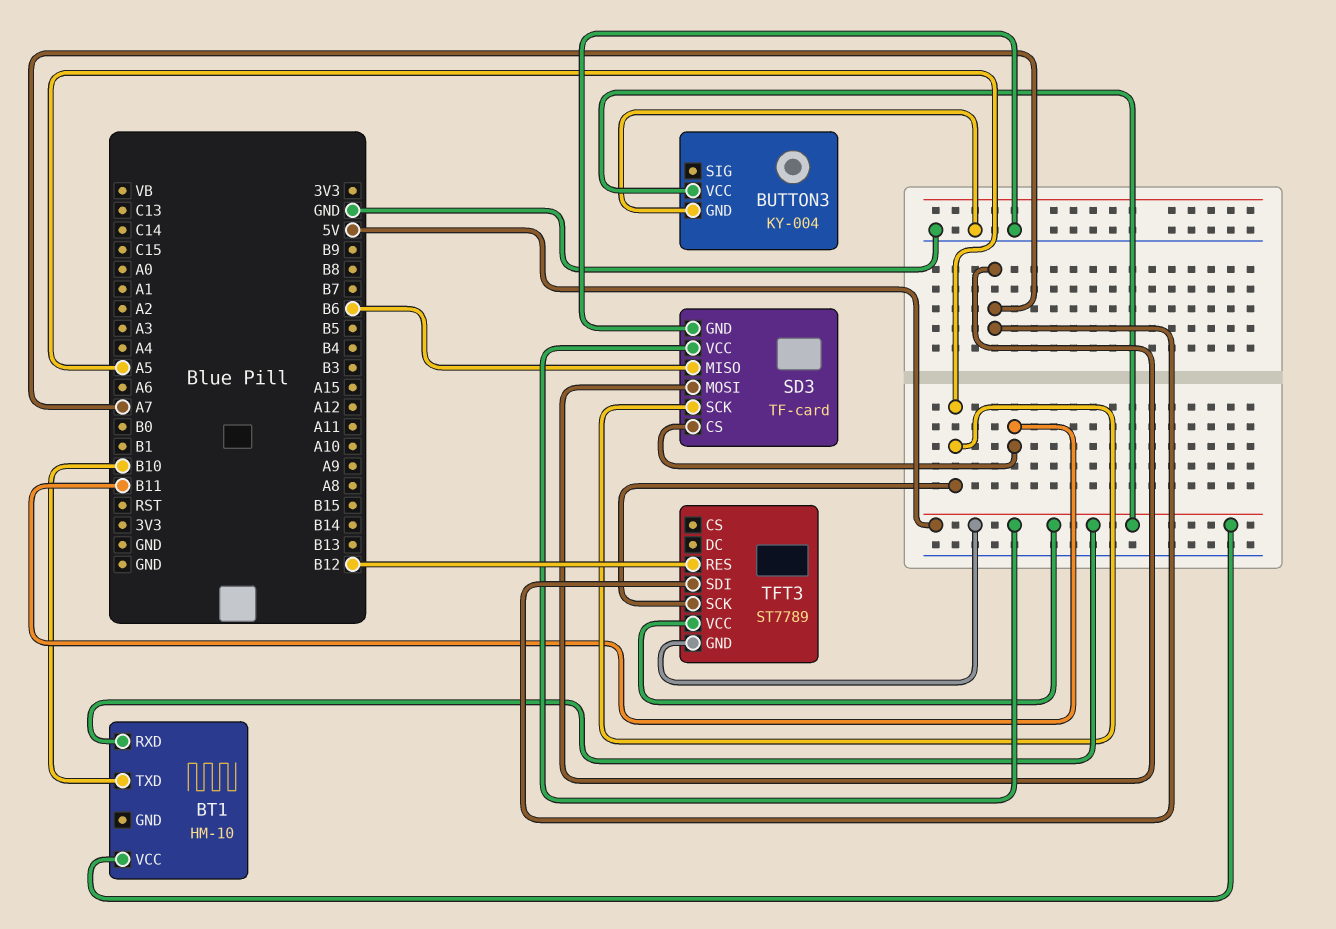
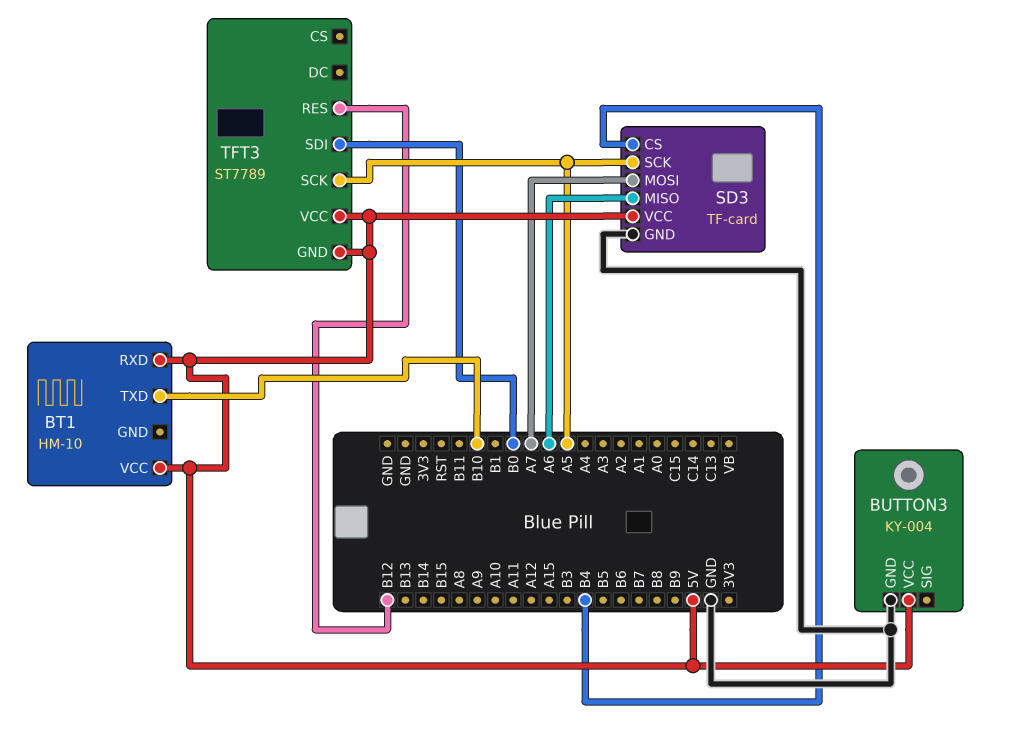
SD3 pin CS: B11 -> B4
SD3 pin MISO: B6 -> A6
TFT3 pin SDI: A7 -> B0

